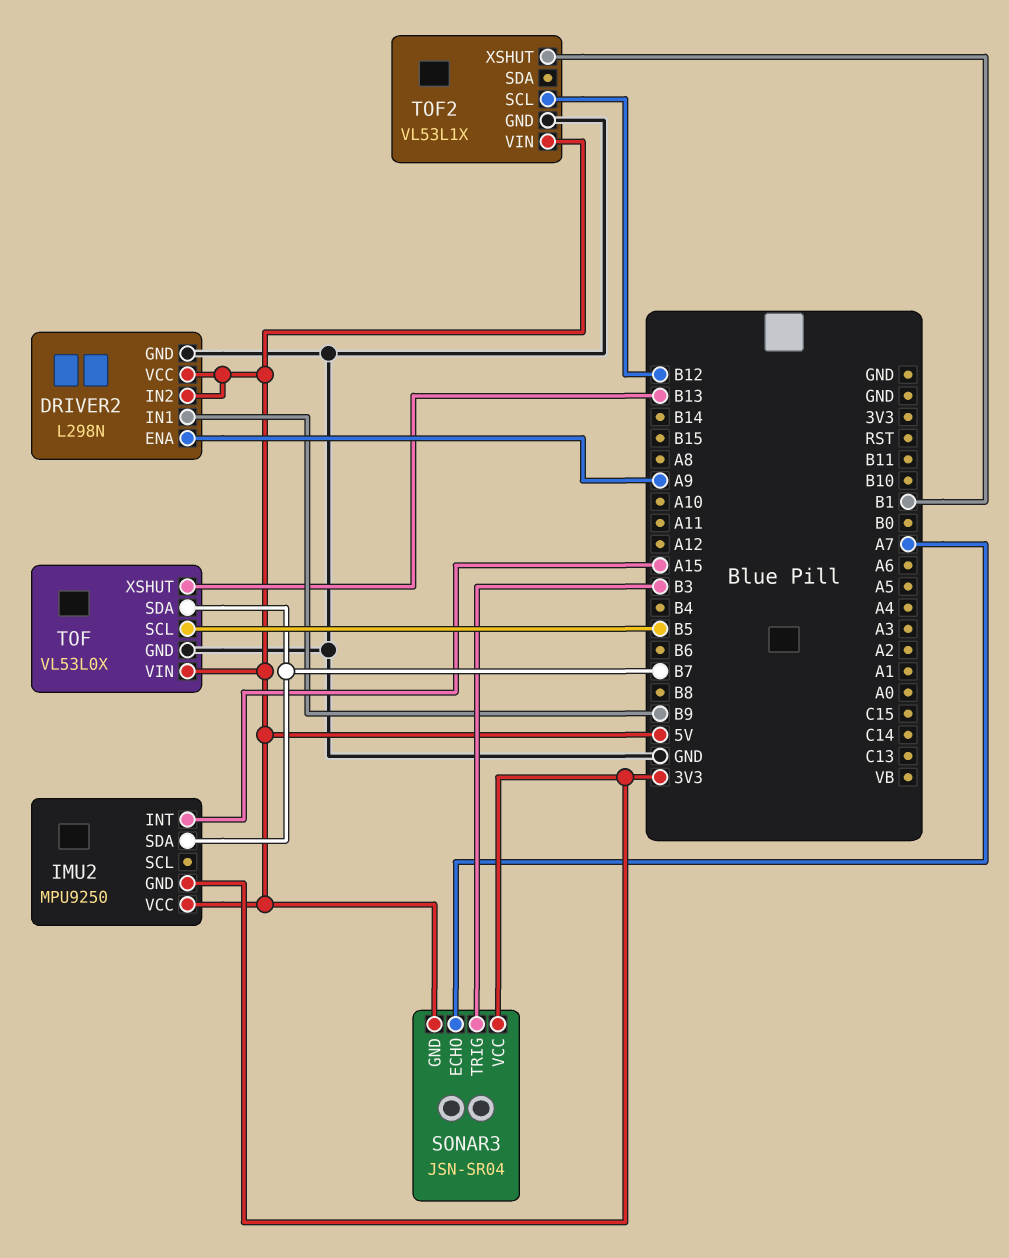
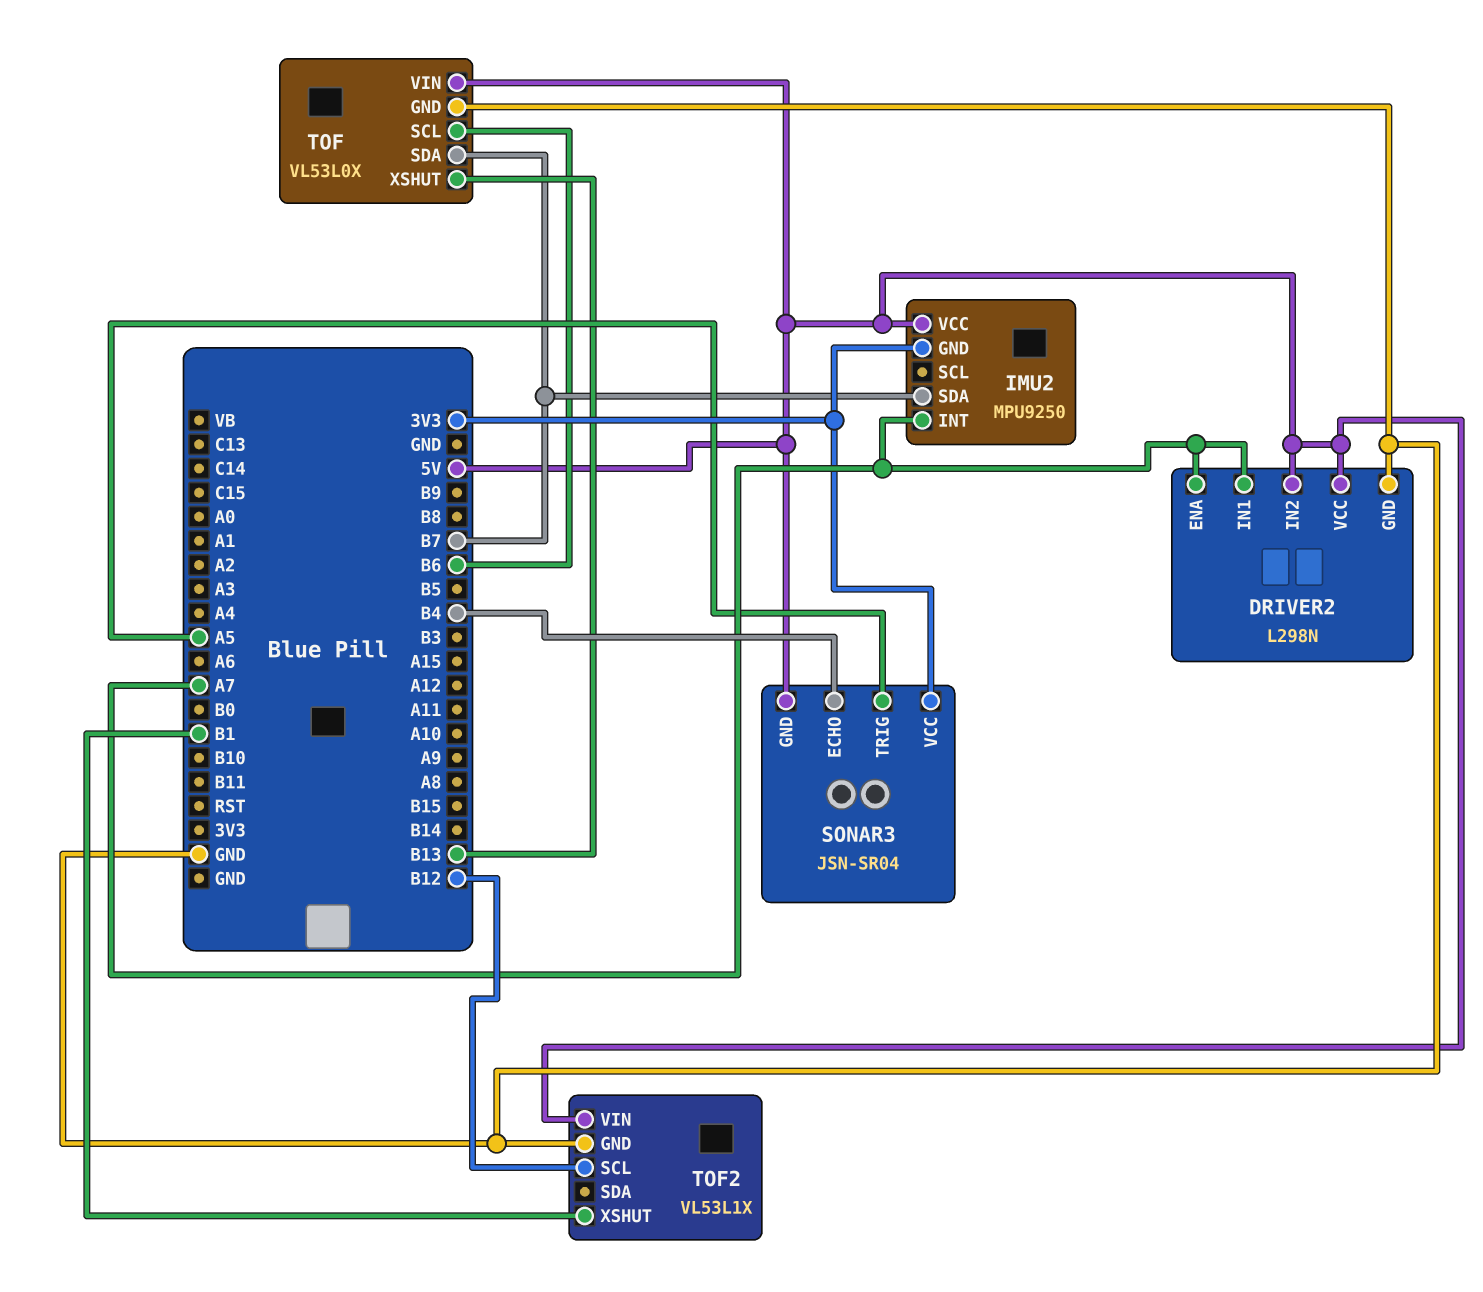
DRIVER2 pin ENA: A9 -> A7
DRIVER2 pin IN1: B9 -> A7
IMU2 pin INT: A15 -> A7
SONAR3 pin ECHO: A7 -> B4
SONAR3 pin TRIG: B3 -> A5
TOF pin SCL: B5 -> B6

